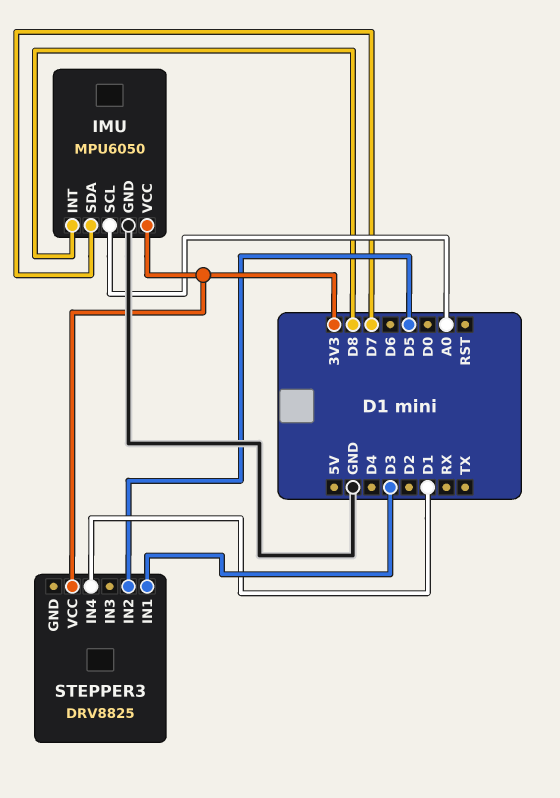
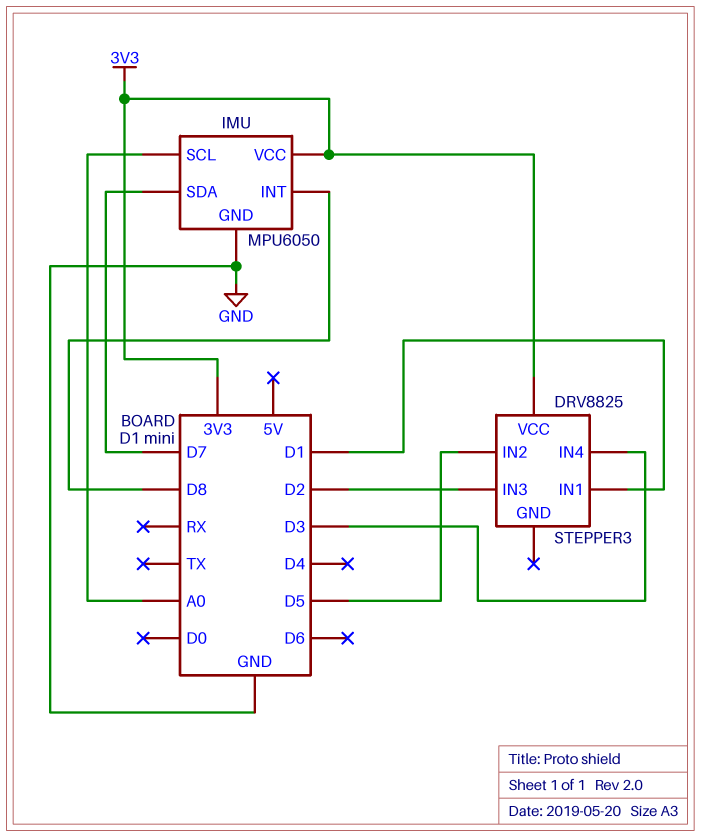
STEPPER3 pin IN1: D3 -> D1
STEPPER3 pin IN3: none -> D2
STEPPER3 pin IN4: D1 -> D3

